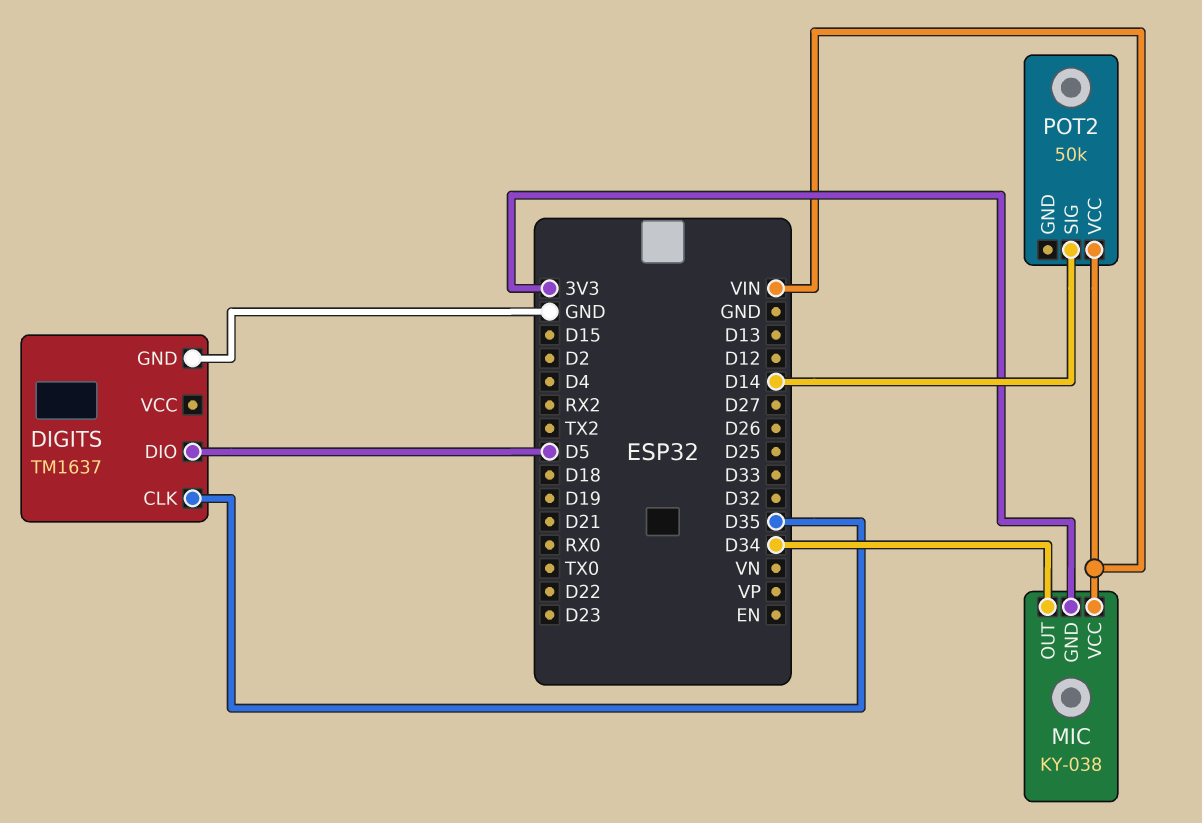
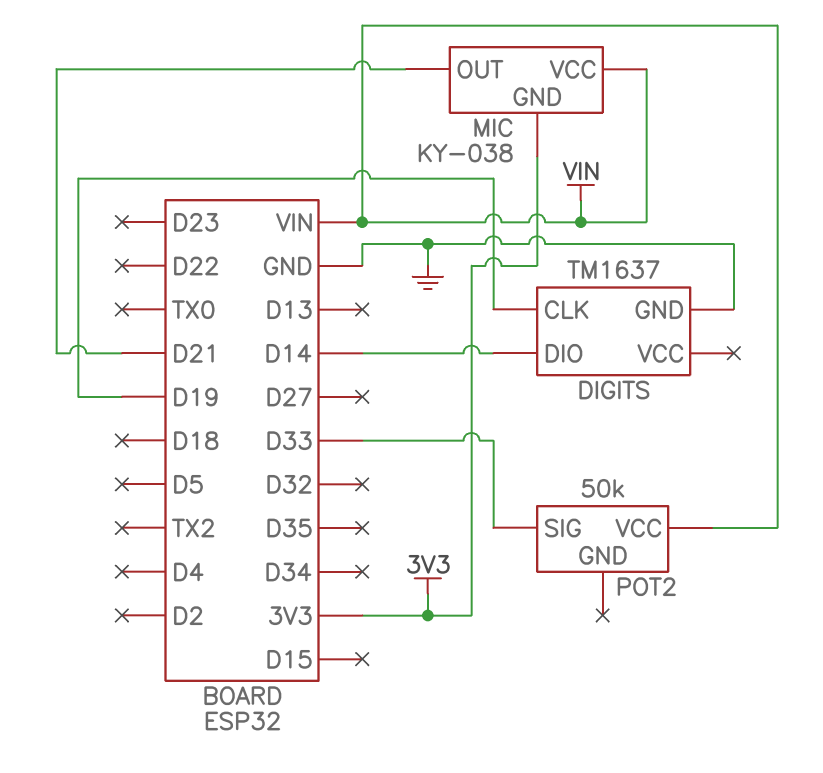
DIGITS pin CLK: D35 -> D19
DIGITS pin DIO: D5 -> D14
MIC pin OUT: D34 -> D21
POT2 pin SIG: D14 -> D33

